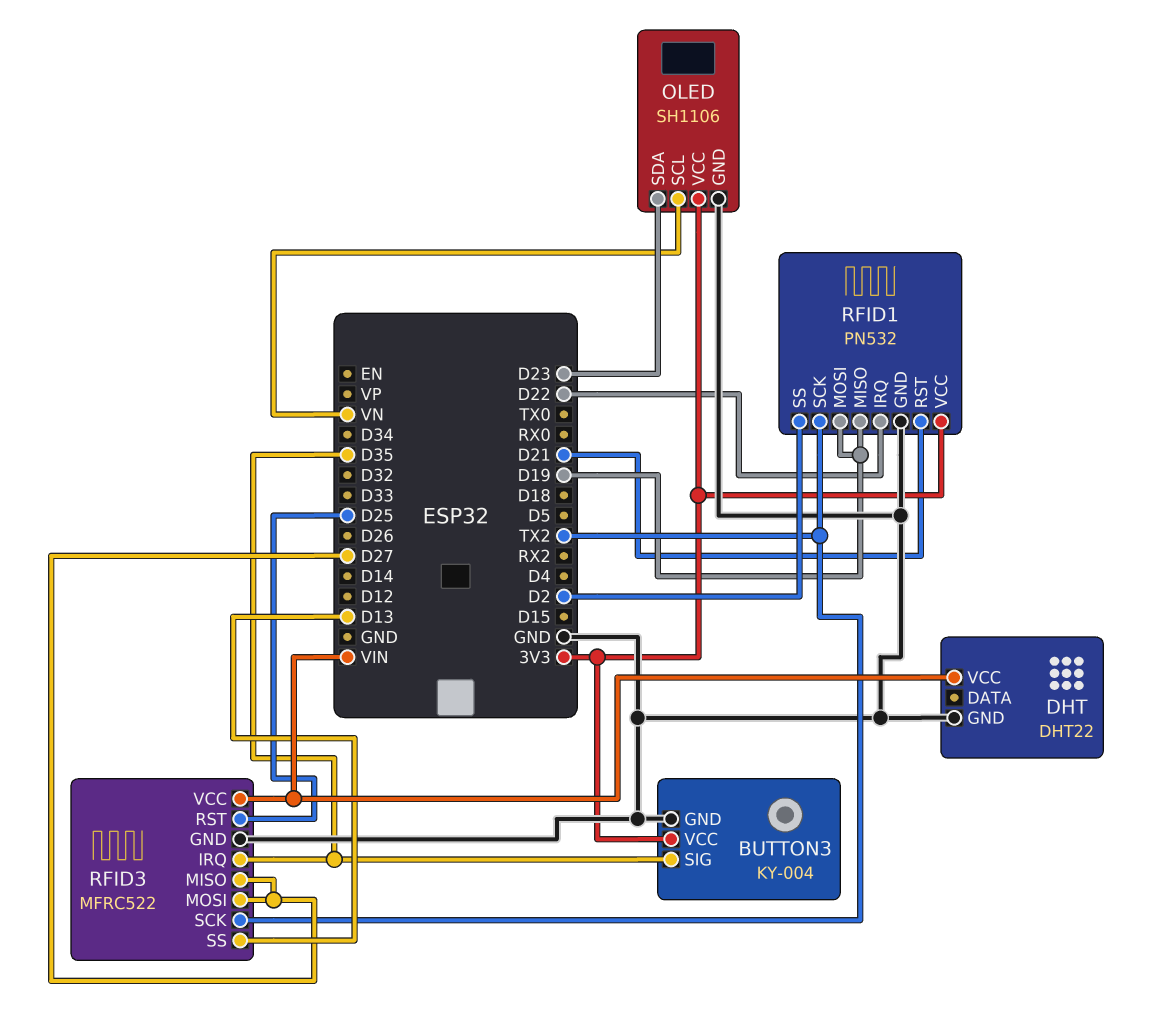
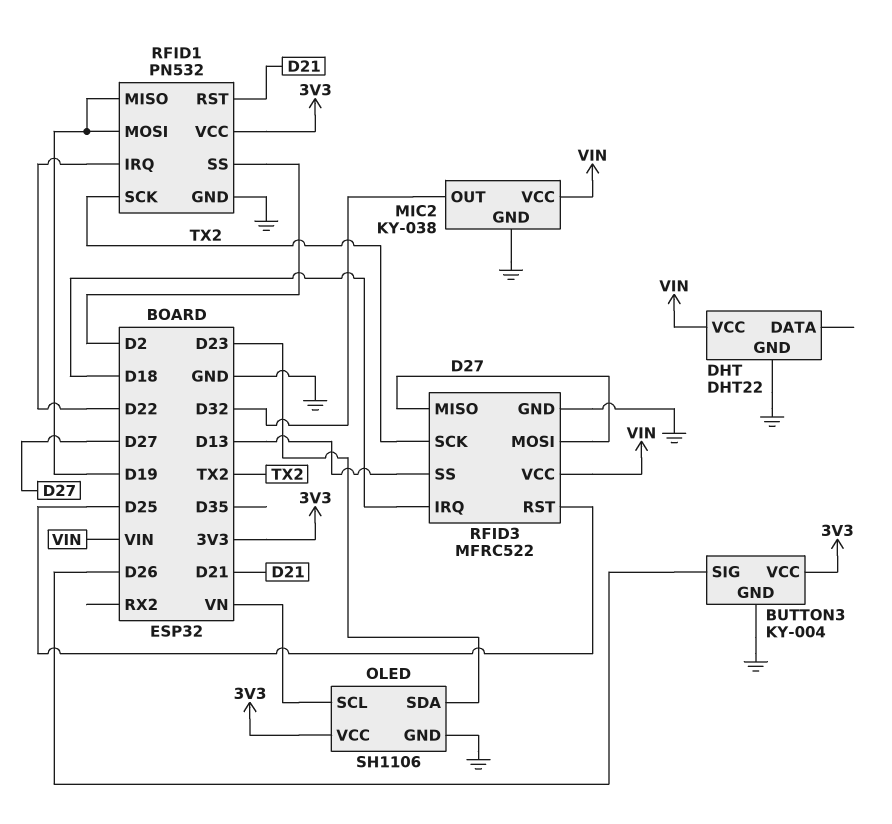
BUTTON3 pin SIG: D35 -> D26
MIC2: none -> KY-038
MIC2 pin GND: none -> GND
MIC2 pin OUT: none -> D32
MIC2 pin VCC: none -> VIN
RFID3 pin IRQ: D35 -> D18

